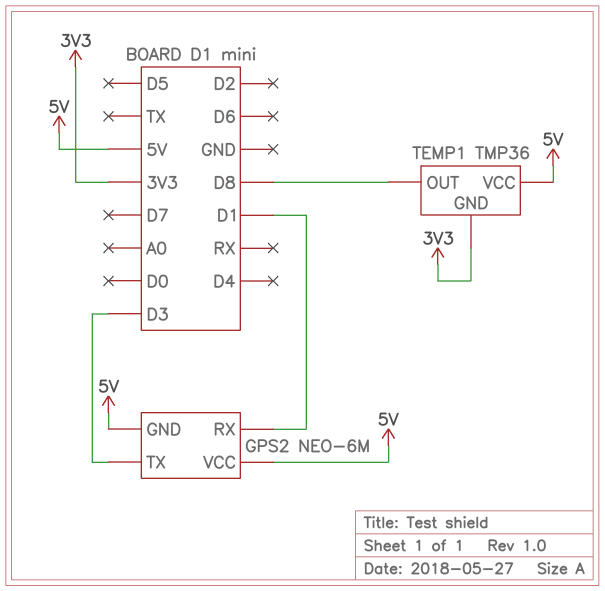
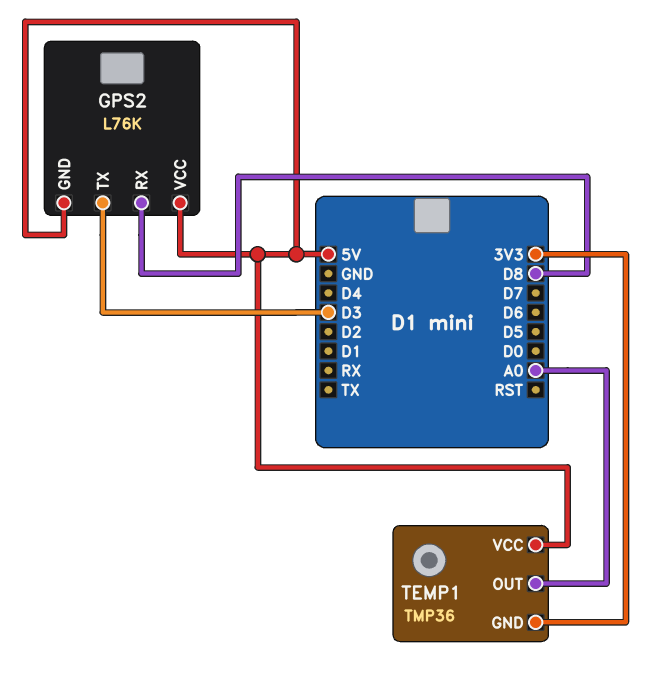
GPS2: NEO-6M -> L76K
GPS2 pin RX: D1 -> D8
TEMP1 pin OUT: D8 -> A0

